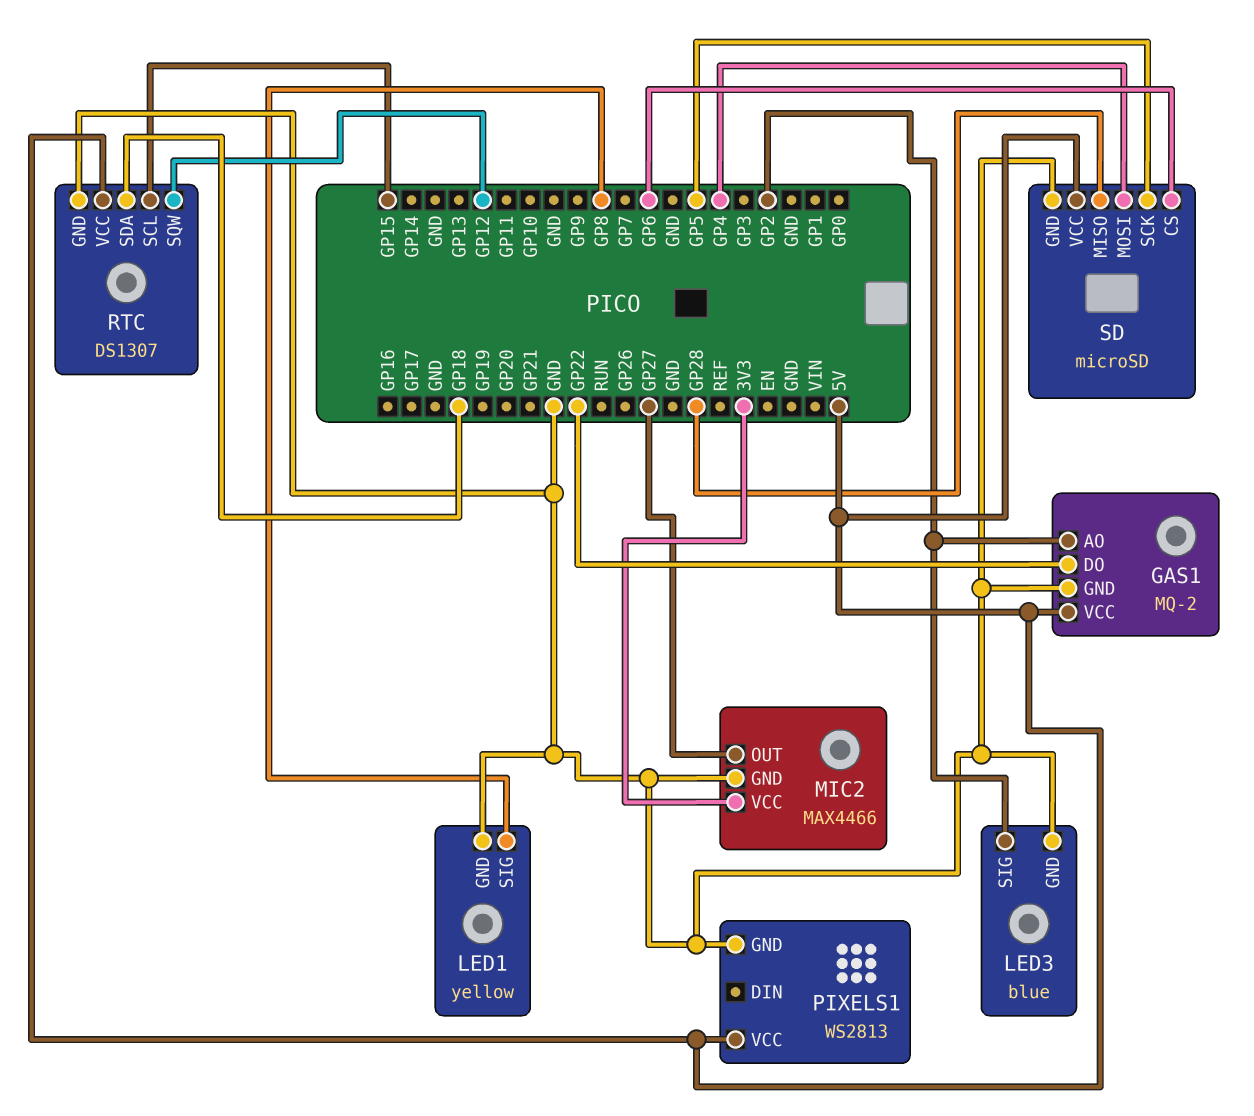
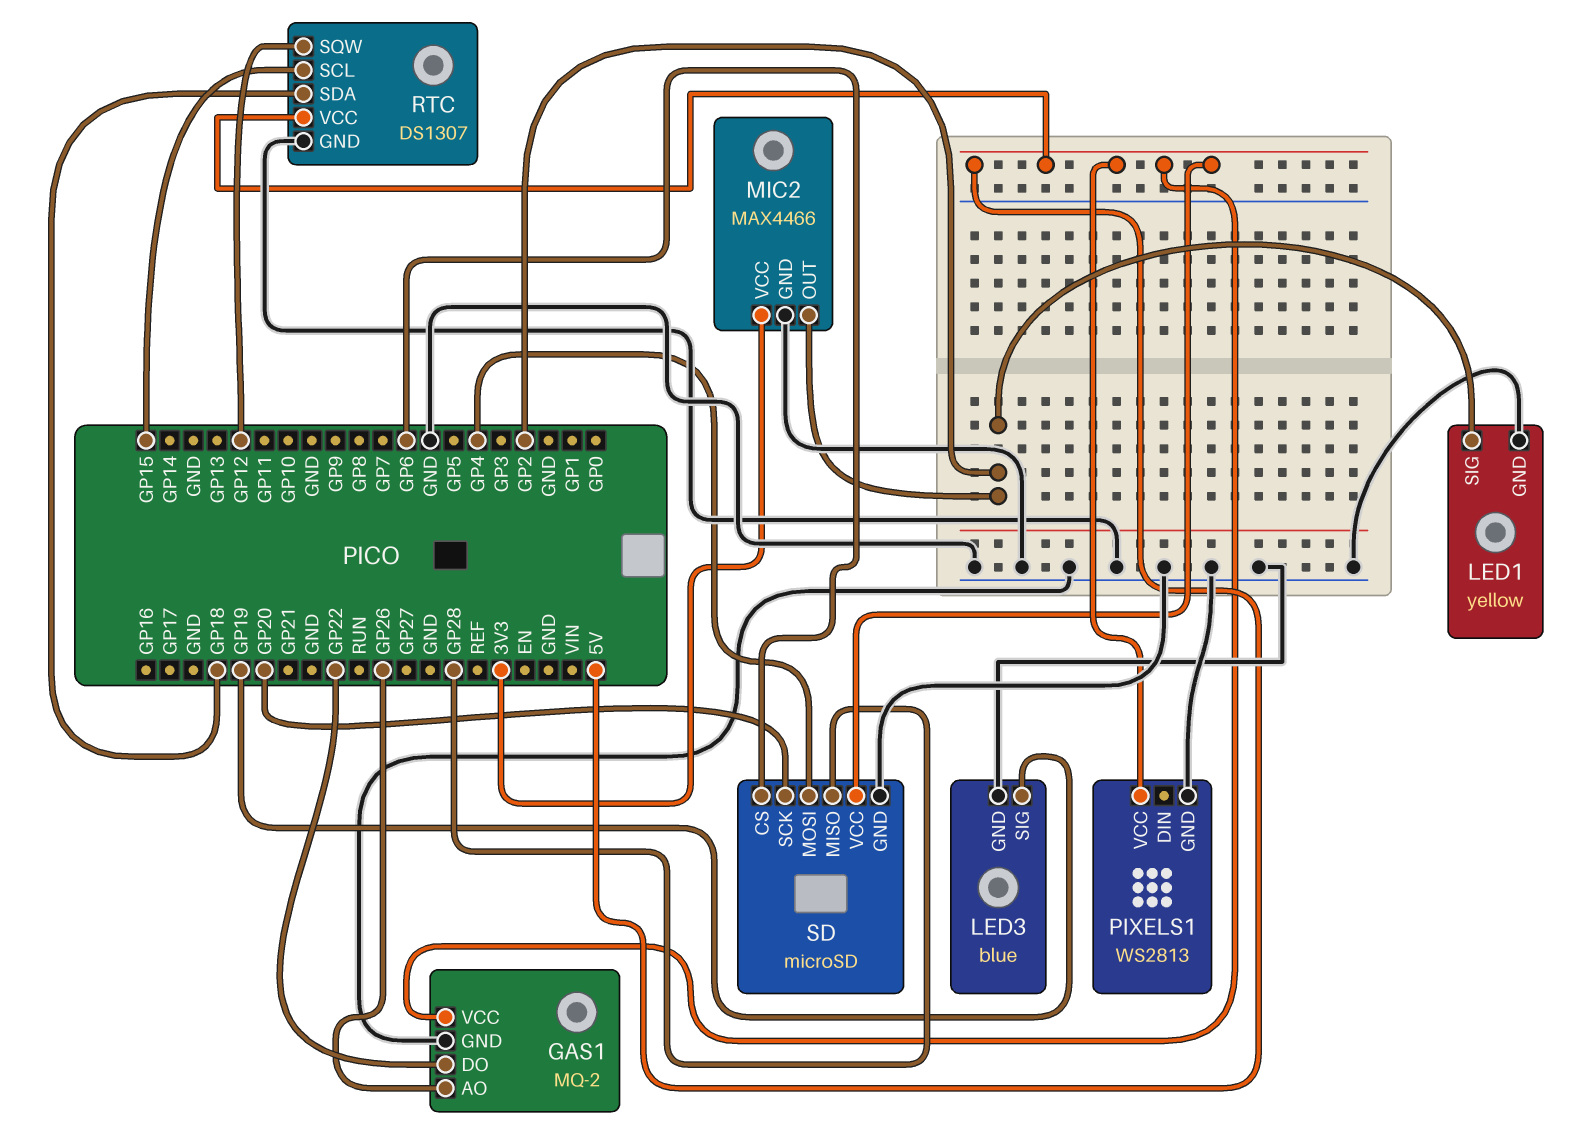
GAS1 pin AO: GP2 -> GP26
LED1 pin SIG: GP8 -> GP2
LED3 pin SIG: GP2 -> GP19
MIC2 pin OUT: GP27 -> GP2
SD pin SCK: GP5 -> GP20

